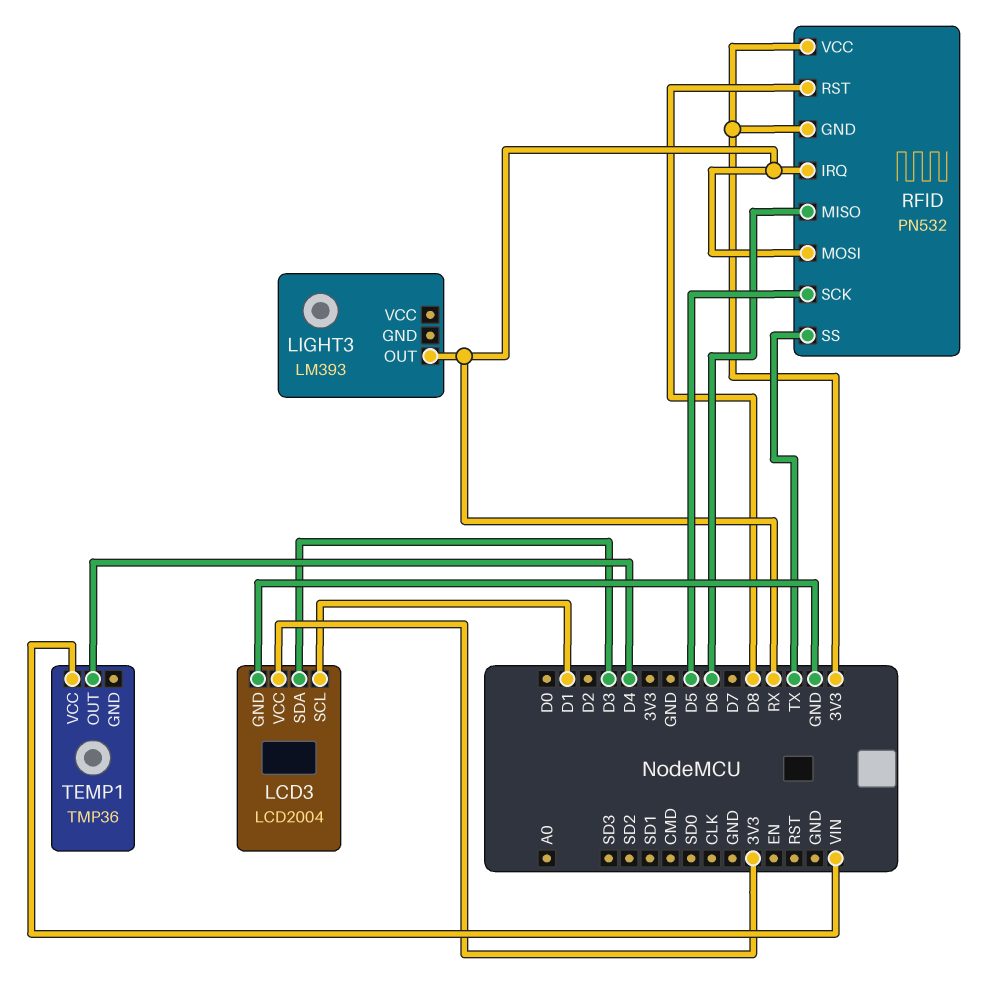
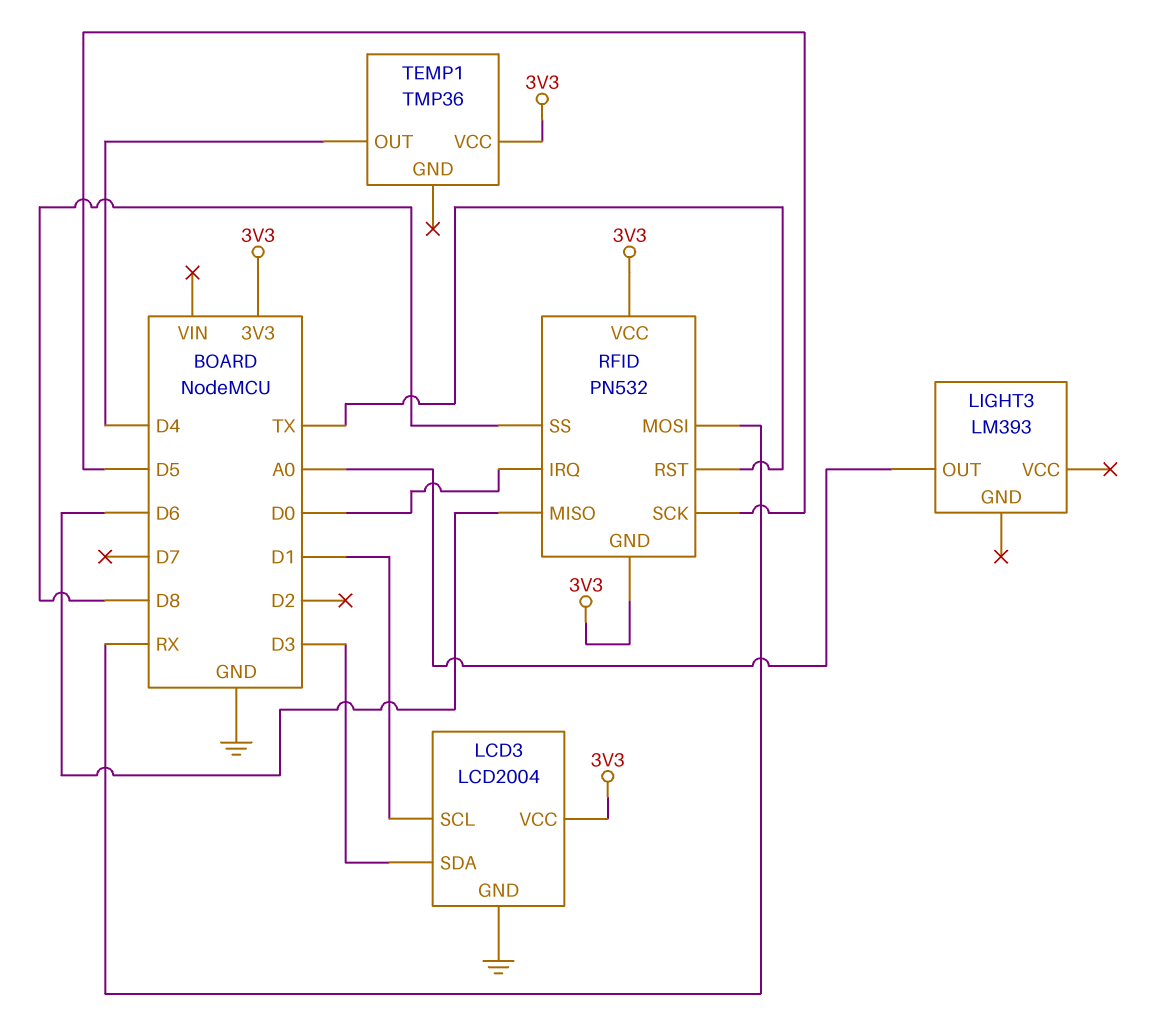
LIGHT3 pin OUT: RX -> A0
RFID pin IRQ: RX -> D0
RFID pin RST: D8 -> TX
RFID pin SS: TX -> D8
TEMP1 pin VCC: VIN -> 3V3

